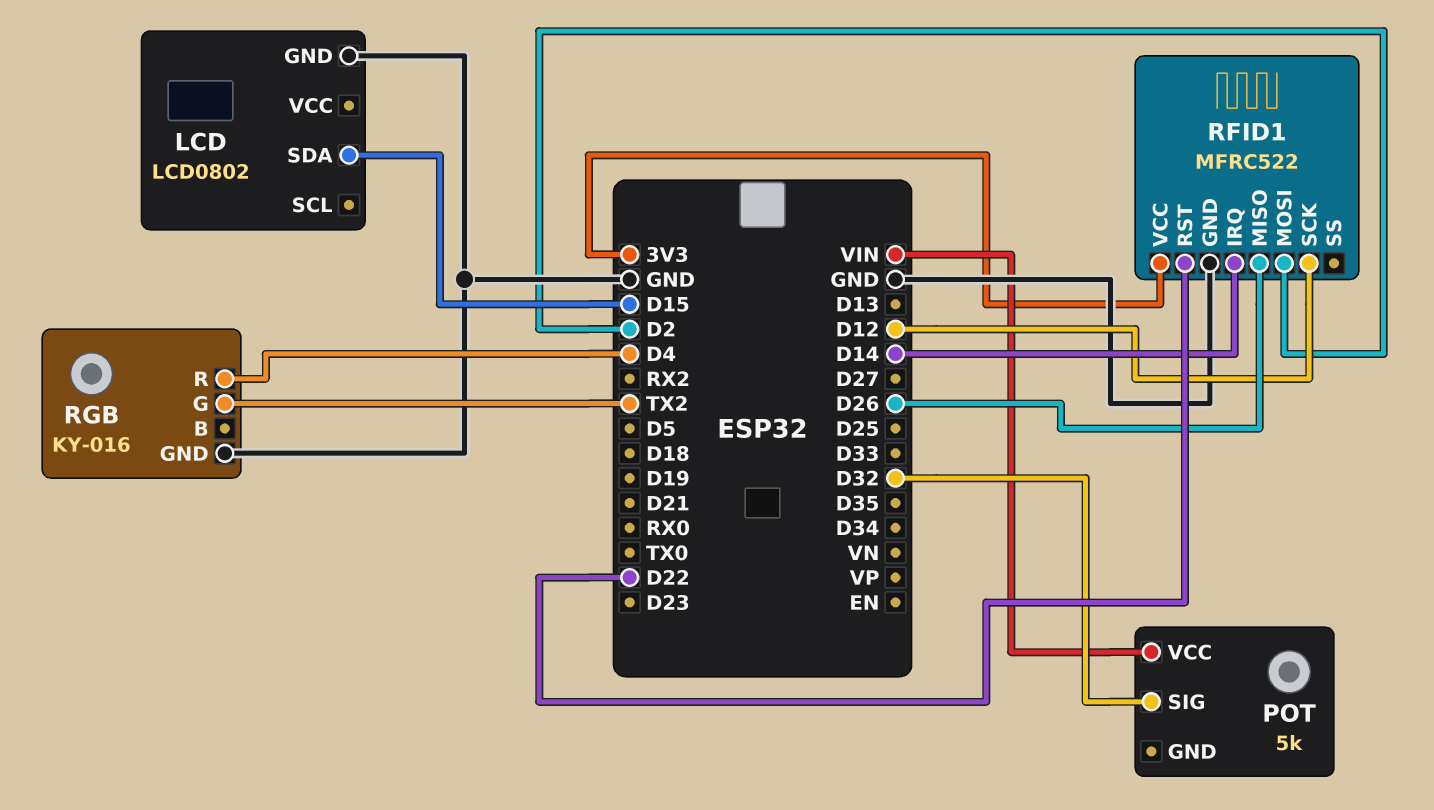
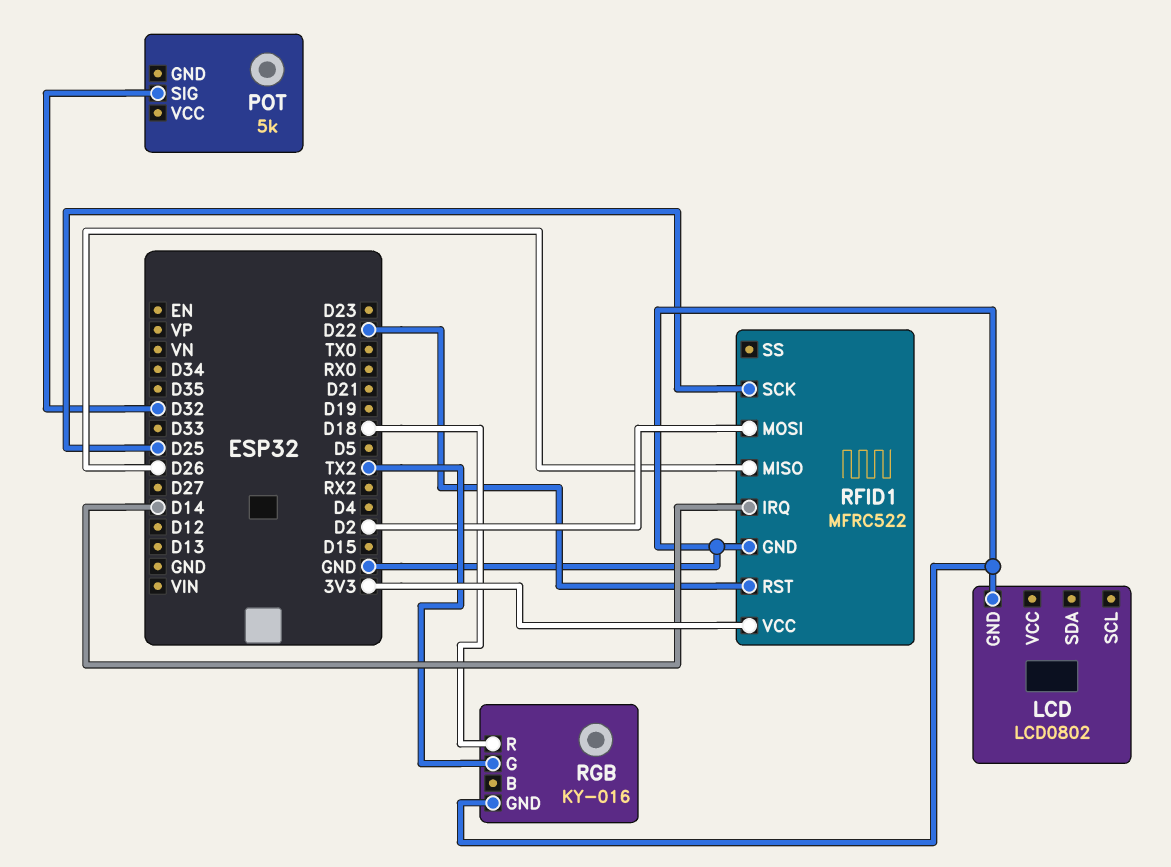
LCD pin SDA: D15 -> none
POT pin VCC: VIN -> none
RFID1 pin SCK: D12 -> D25
RGB pin R: D4 -> D18

